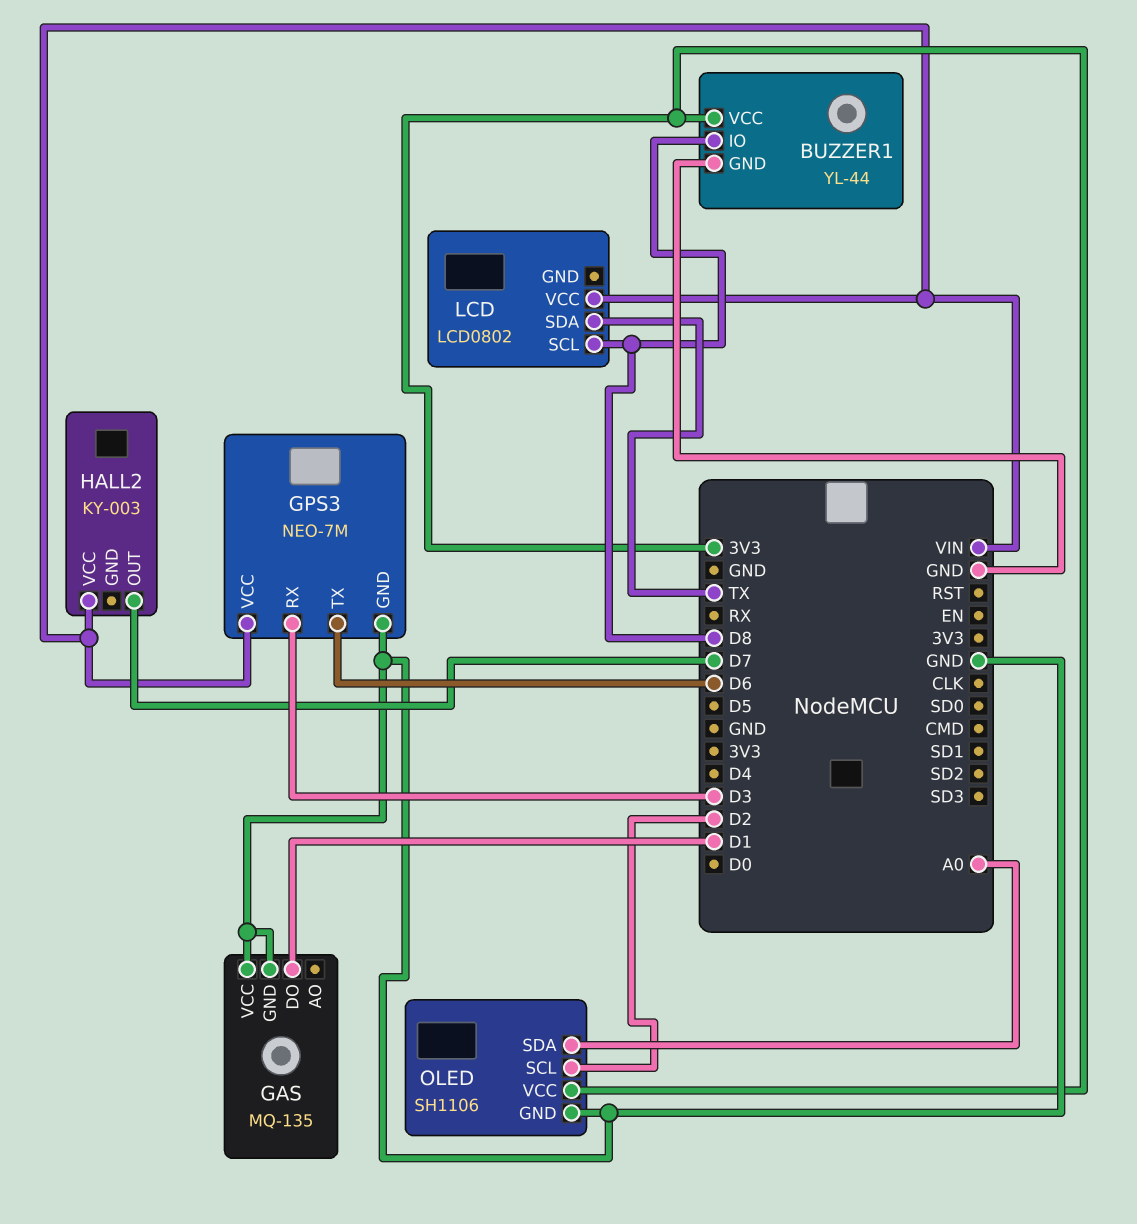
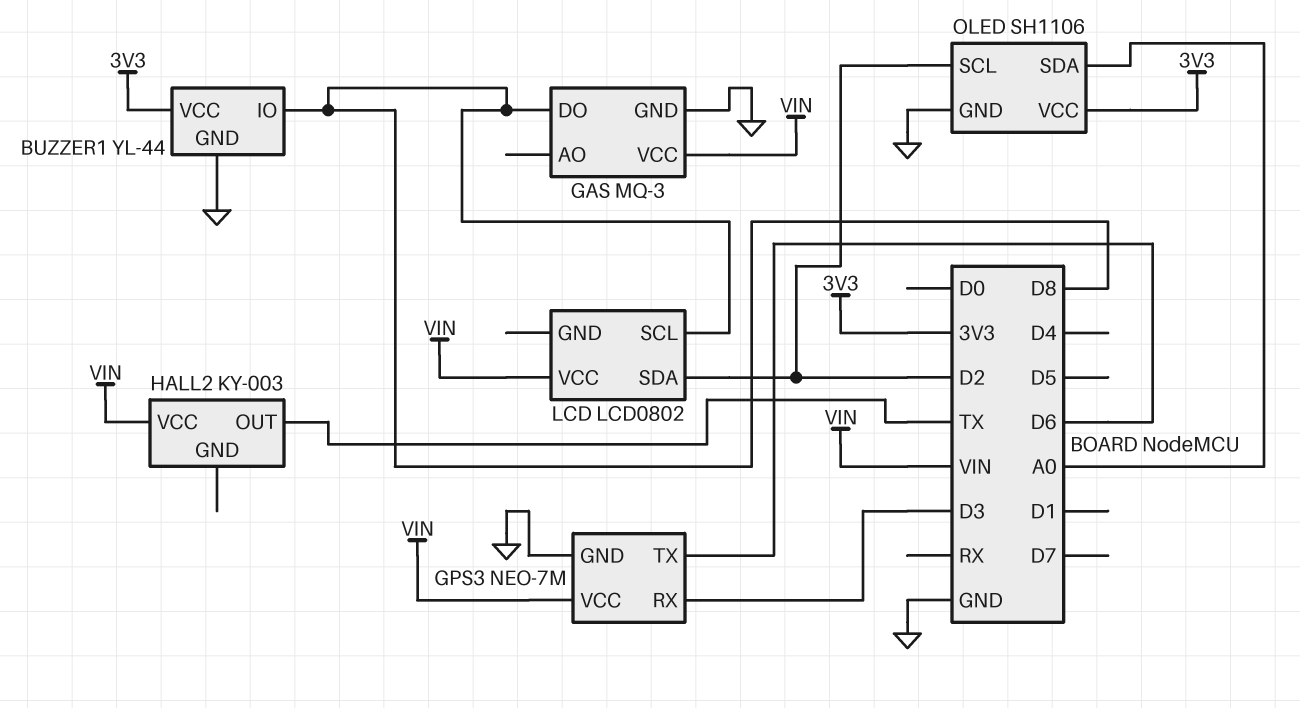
GAS: MQ-135 -> MQ-3
GAS pin DO: D1 -> D8
GAS pin VCC: GND -> VIN
HALL2 pin OUT: D7 -> TX
LCD pin SDA: TX -> D2

